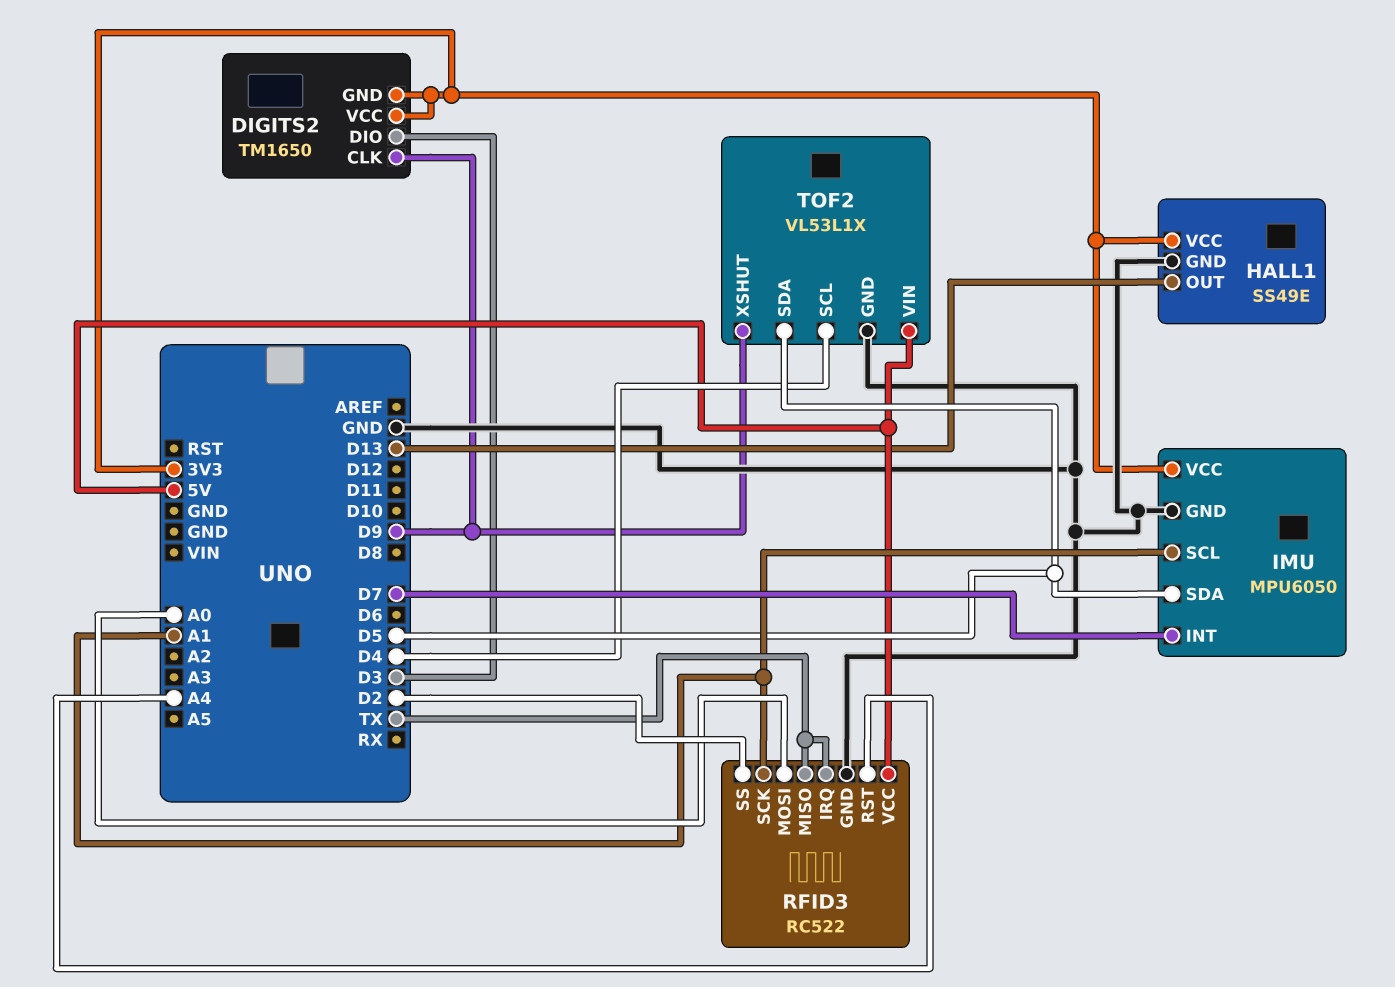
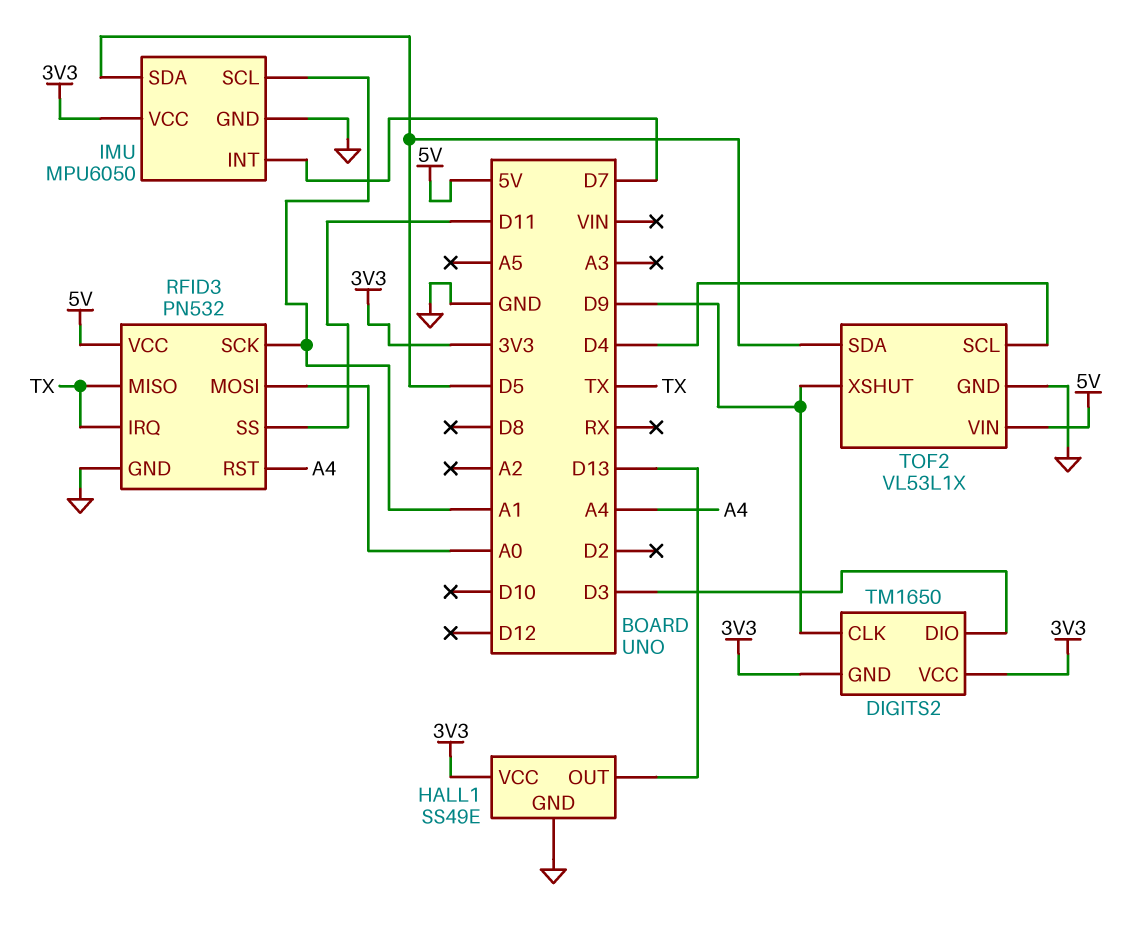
RFID3: RC522 -> PN532
RFID3 pin SS: D2 -> D11

